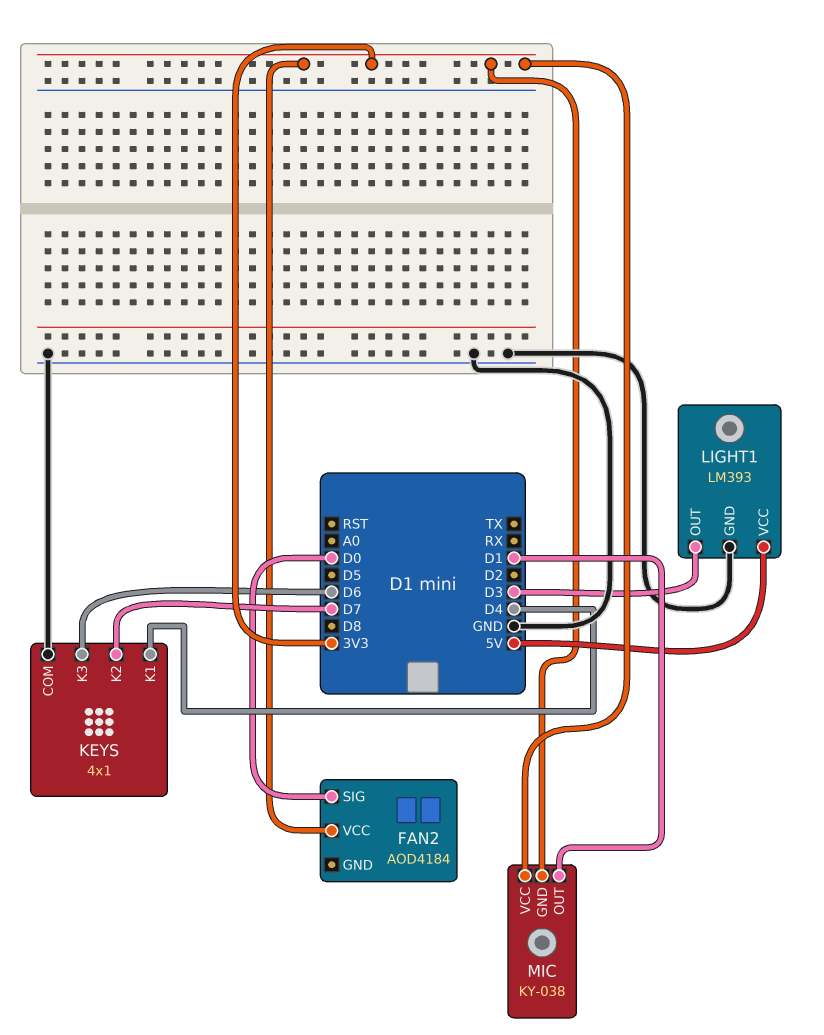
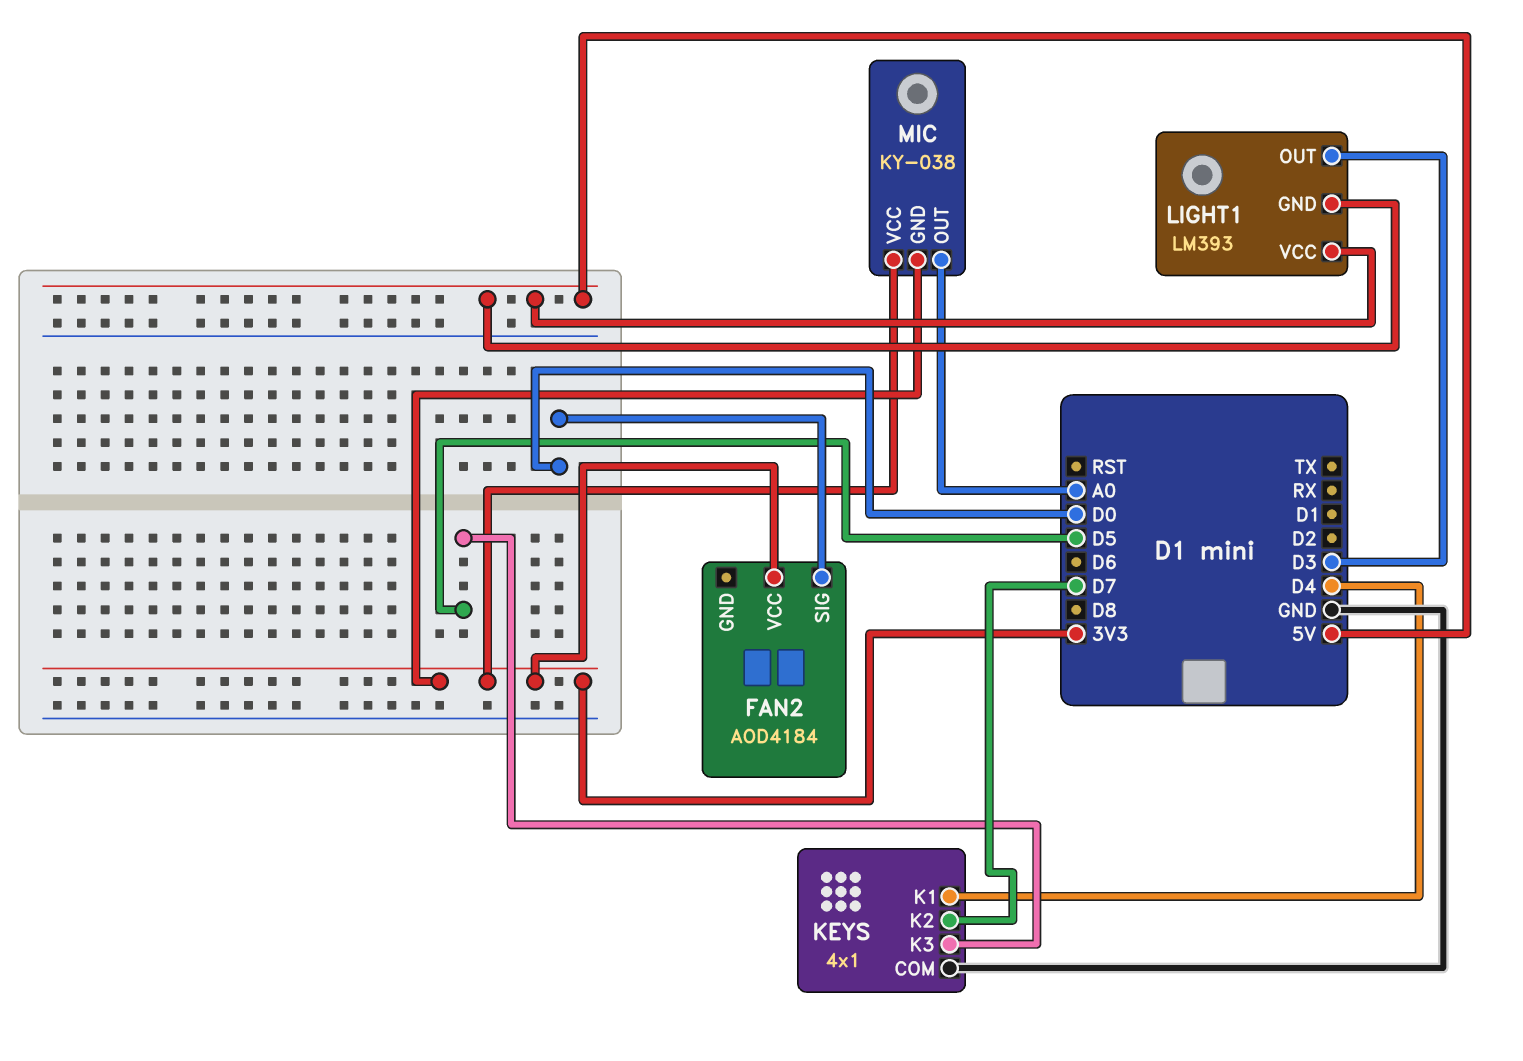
KEYS pin K3: D6 -> D5
LIGHT1 pin GND: GND -> 5V
MIC pin OUT: D1 -> A0

